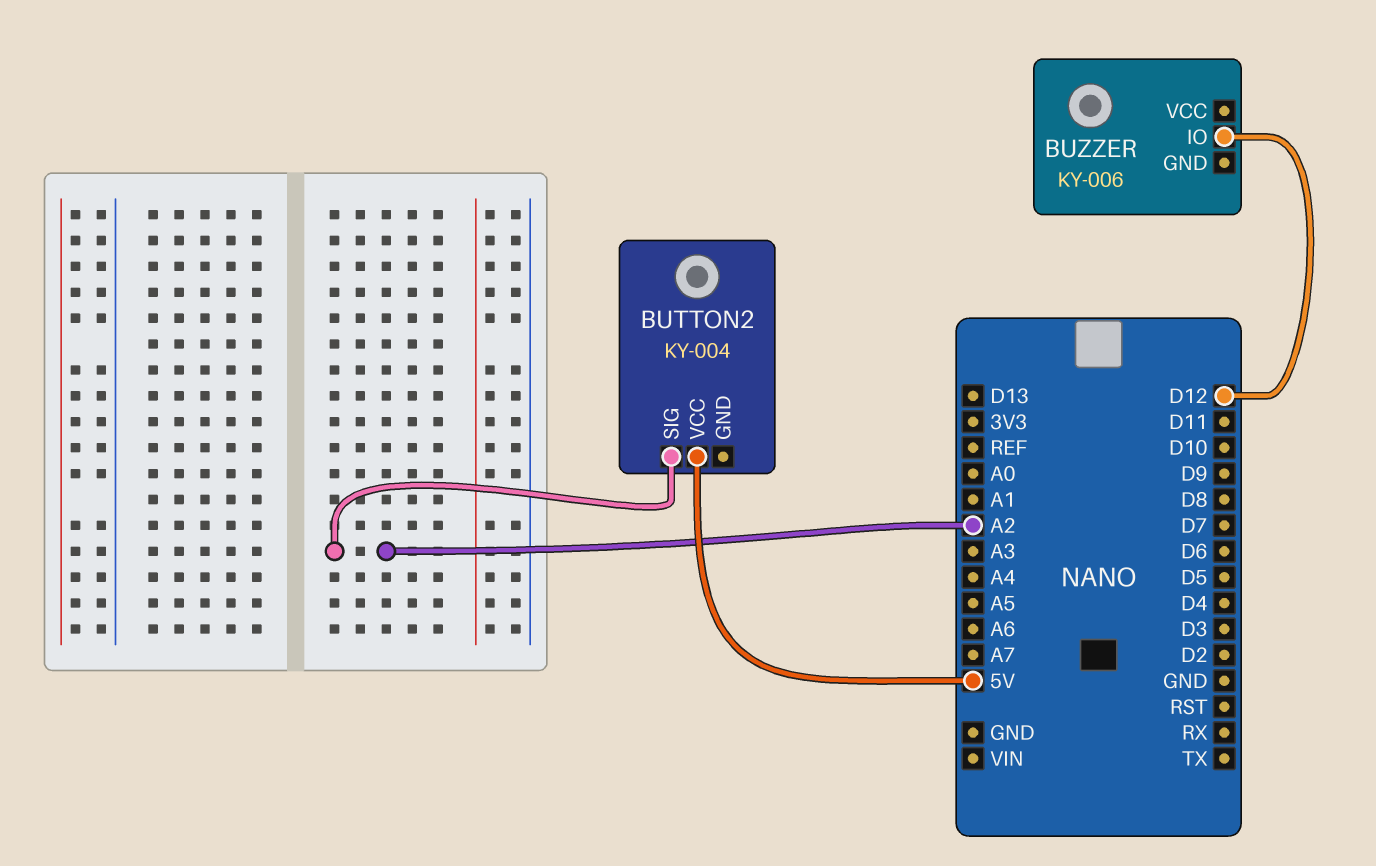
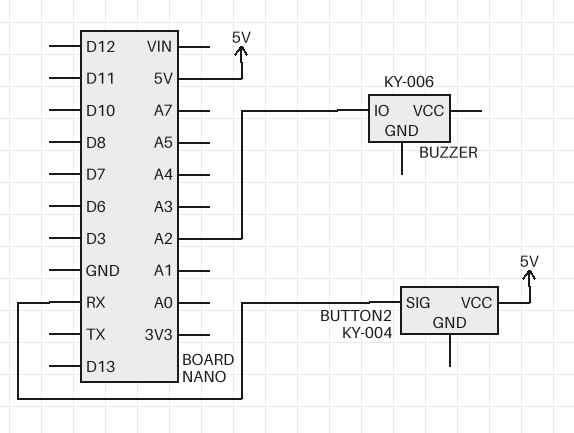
BUTTON2 pin SIG: A2 -> RX
BUZZER pin IO: D12 -> A2

